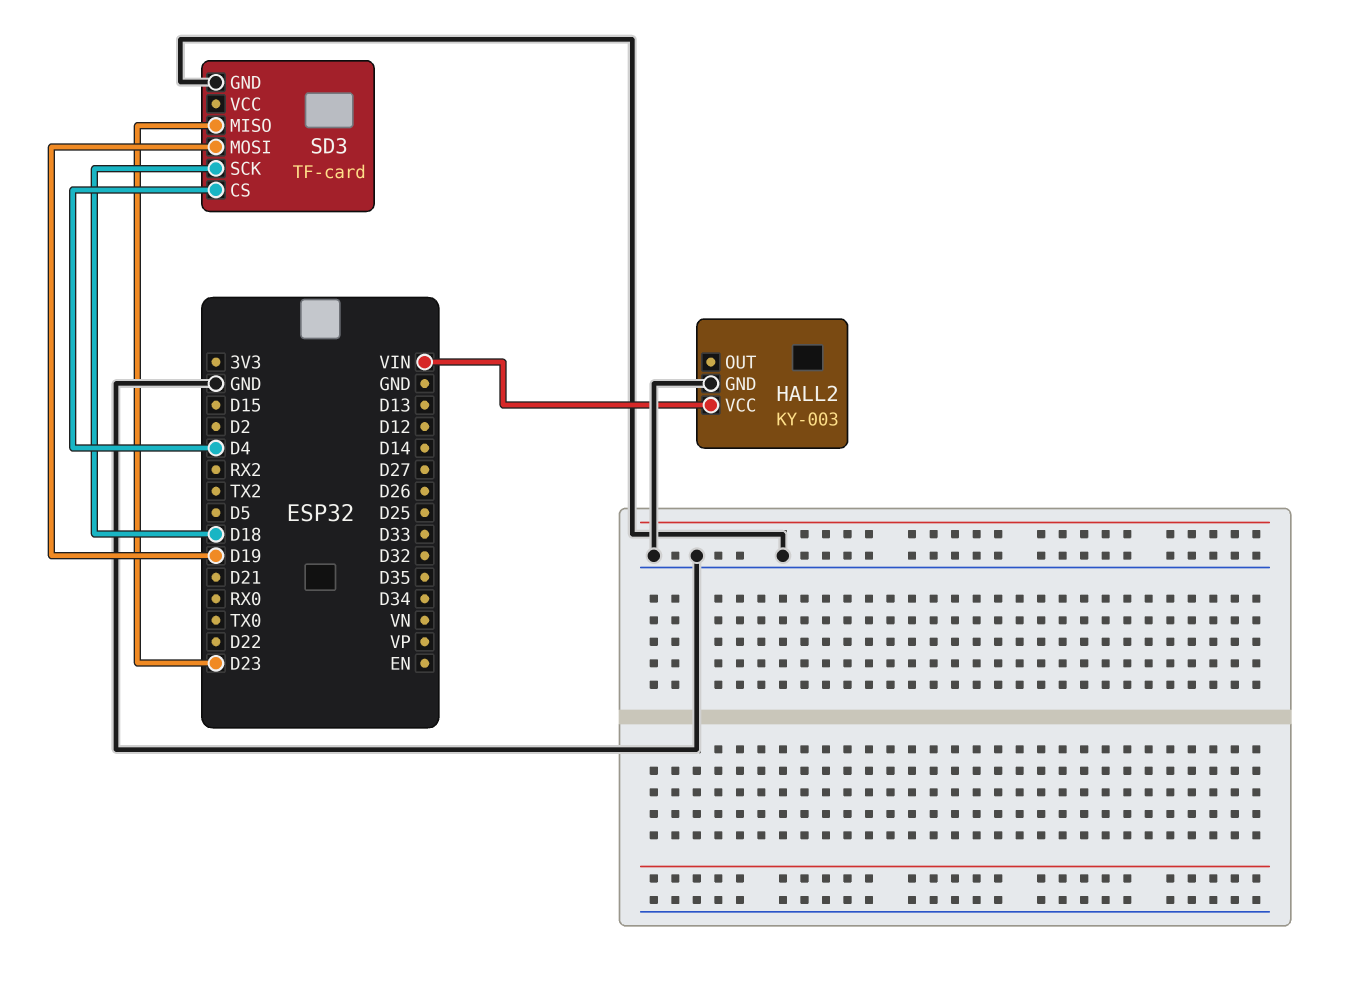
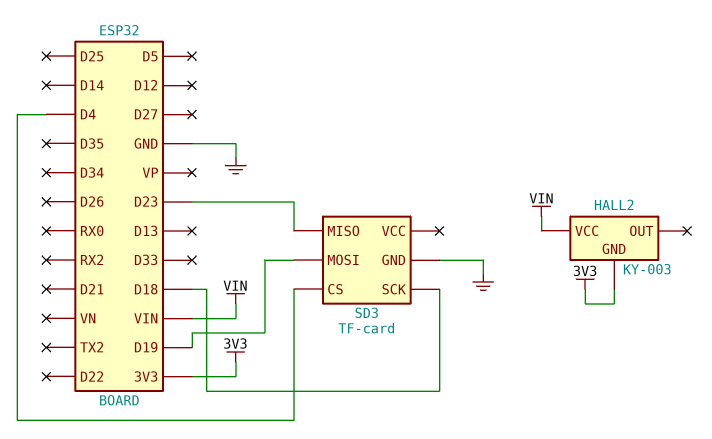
HALL2 pin GND: GND -> 3V3

